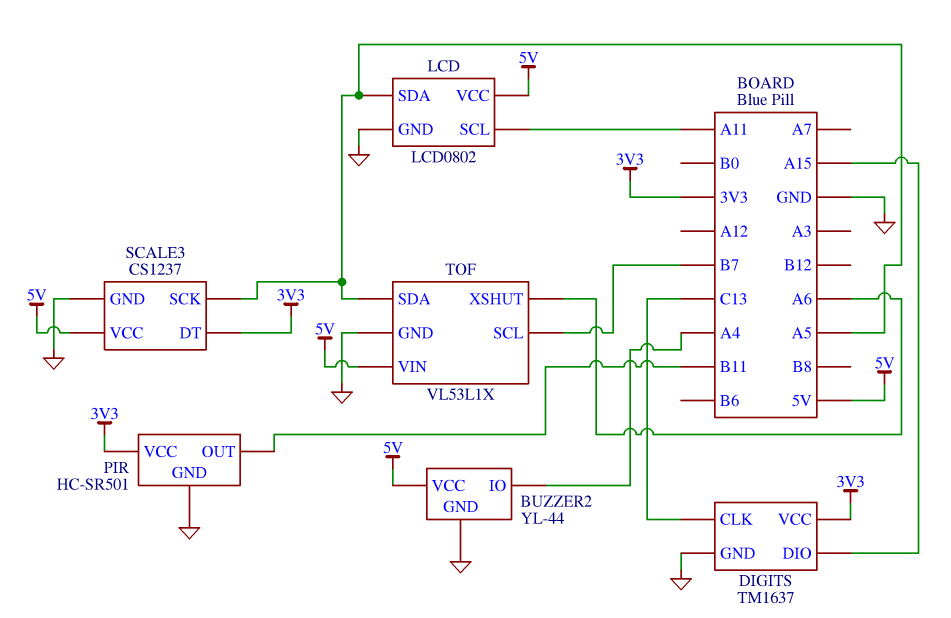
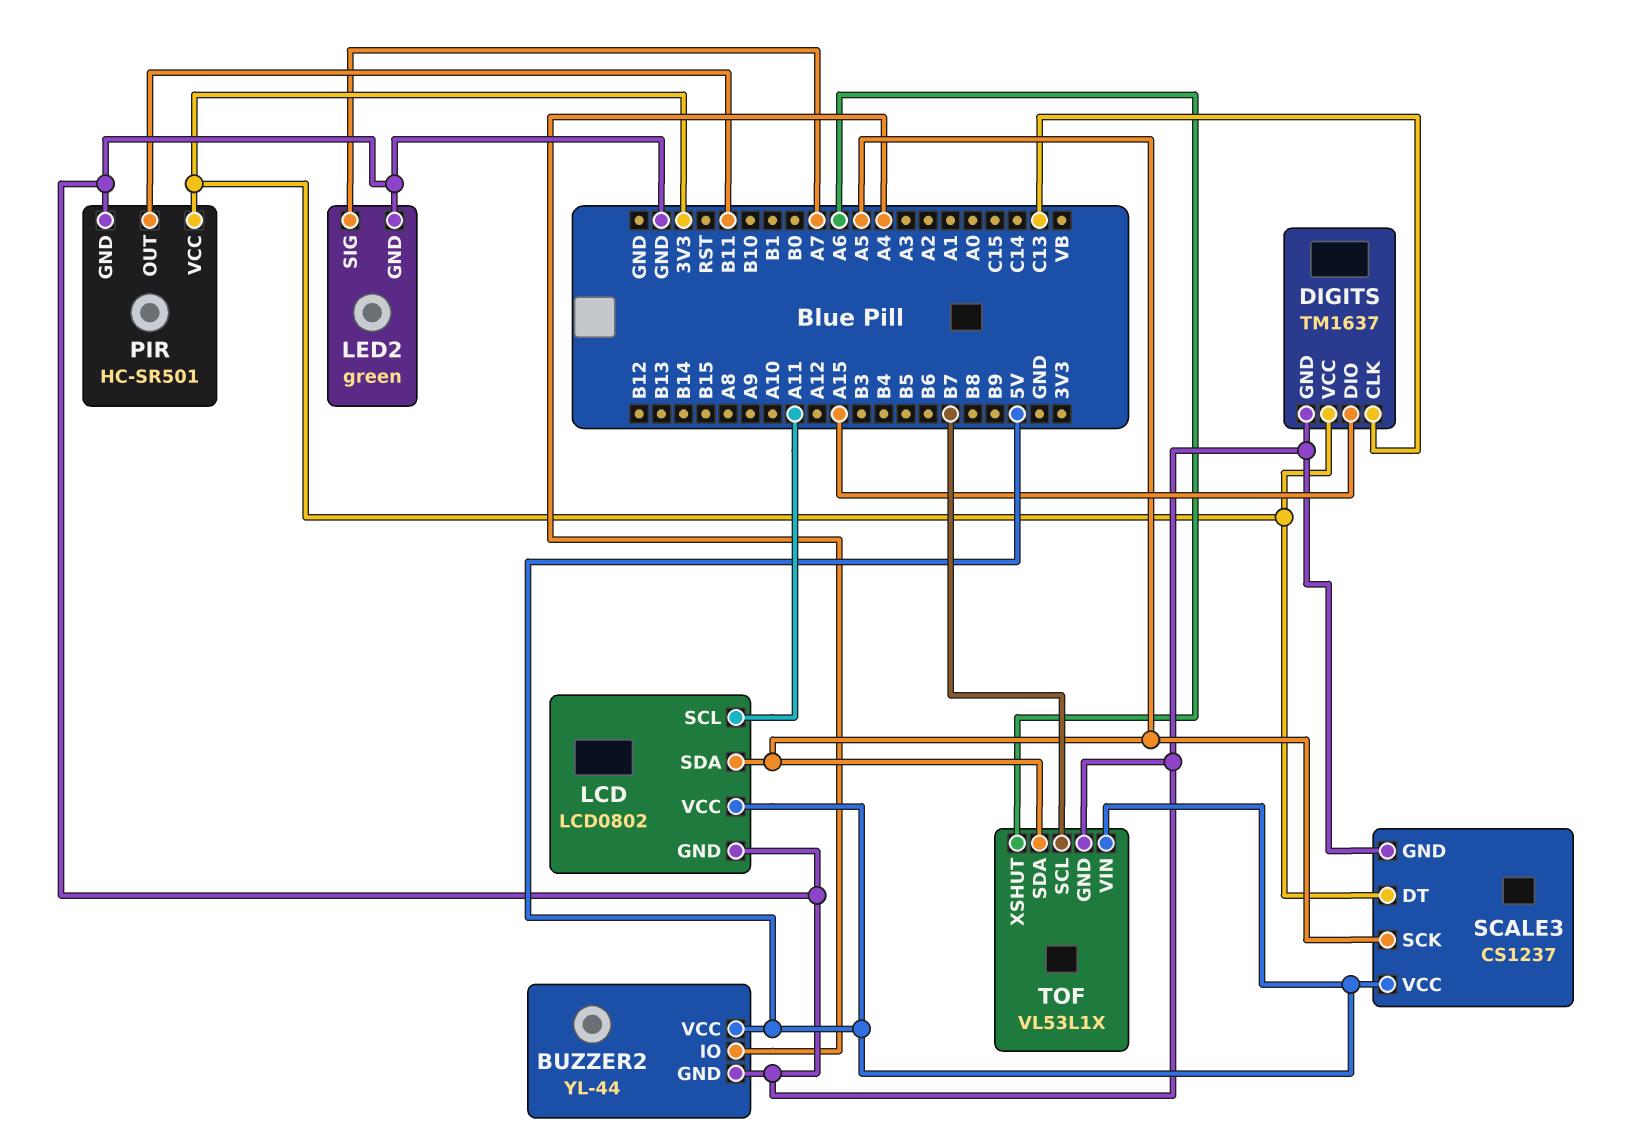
LED2: none -> green
LED2 pin GND: none -> GND
LED2 pin SIG: none -> A7

